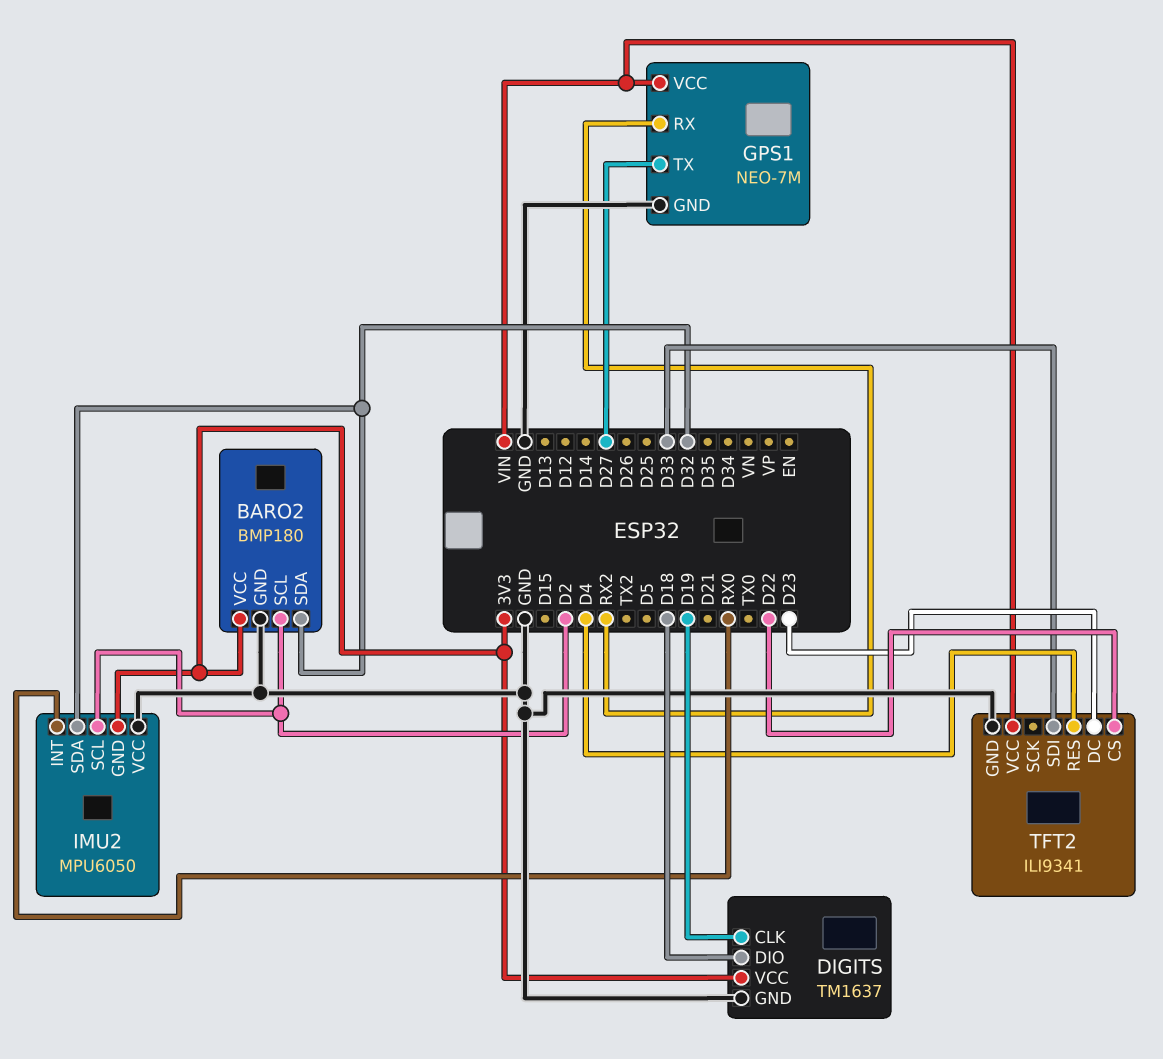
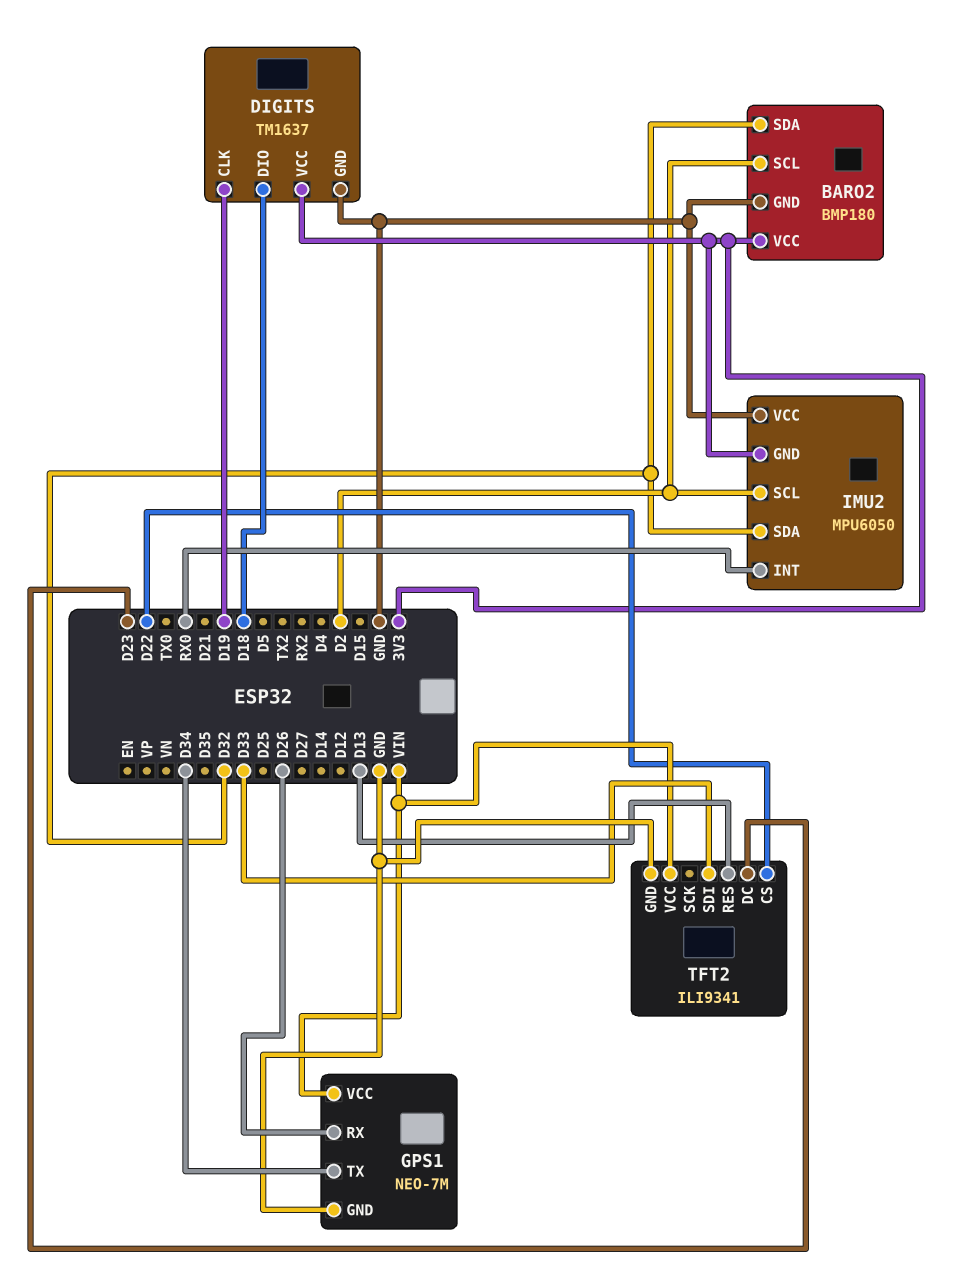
GPS1 pin RX: RX2 -> D26
GPS1 pin TX: D27 -> D34
TFT2 pin RES: D4 -> D13

